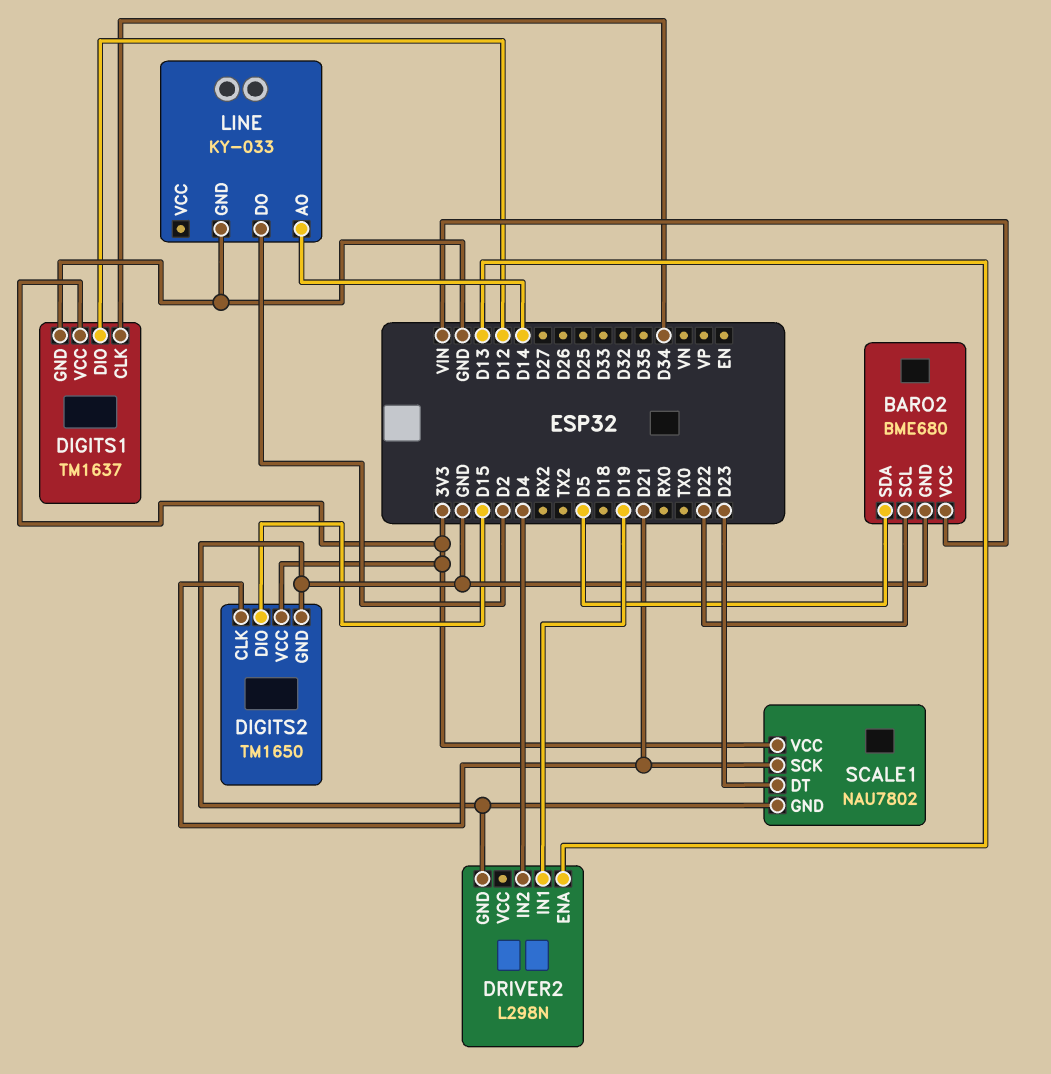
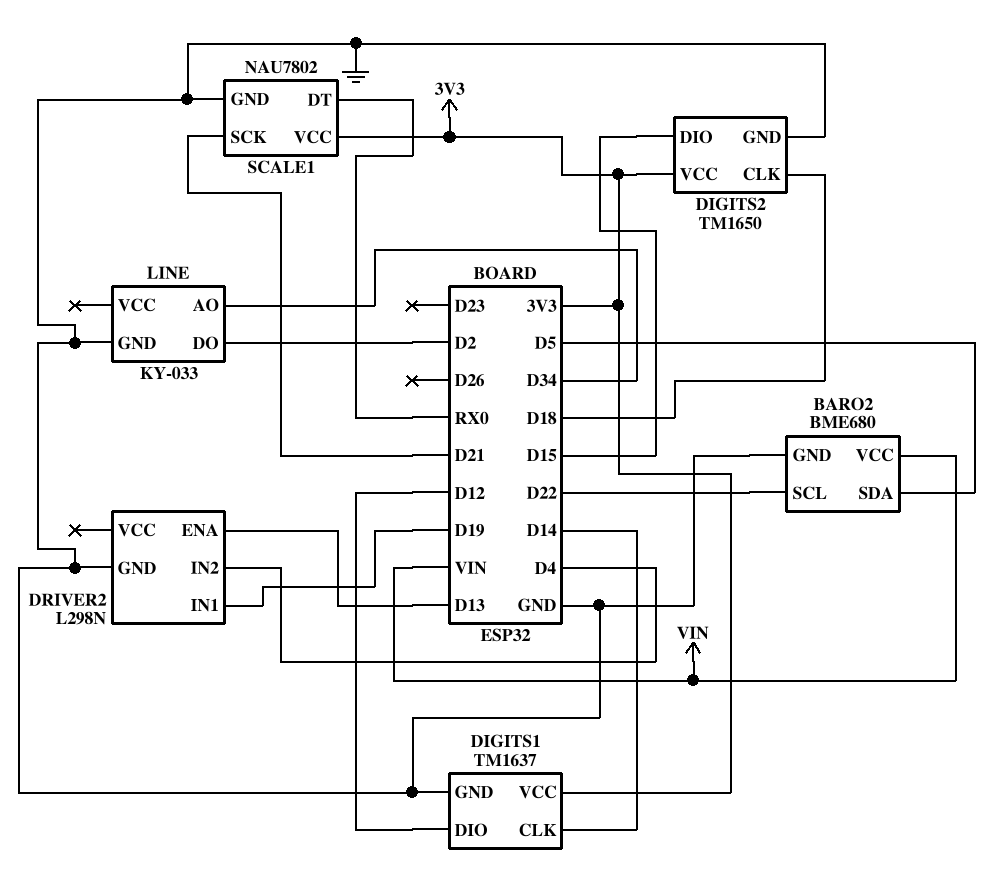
DIGITS1 pin CLK: D34 -> D14
DIGITS2 pin CLK: D21 -> D18
LINE pin AO: D14 -> D34
SCALE1 pin DT: D23 -> RX0

